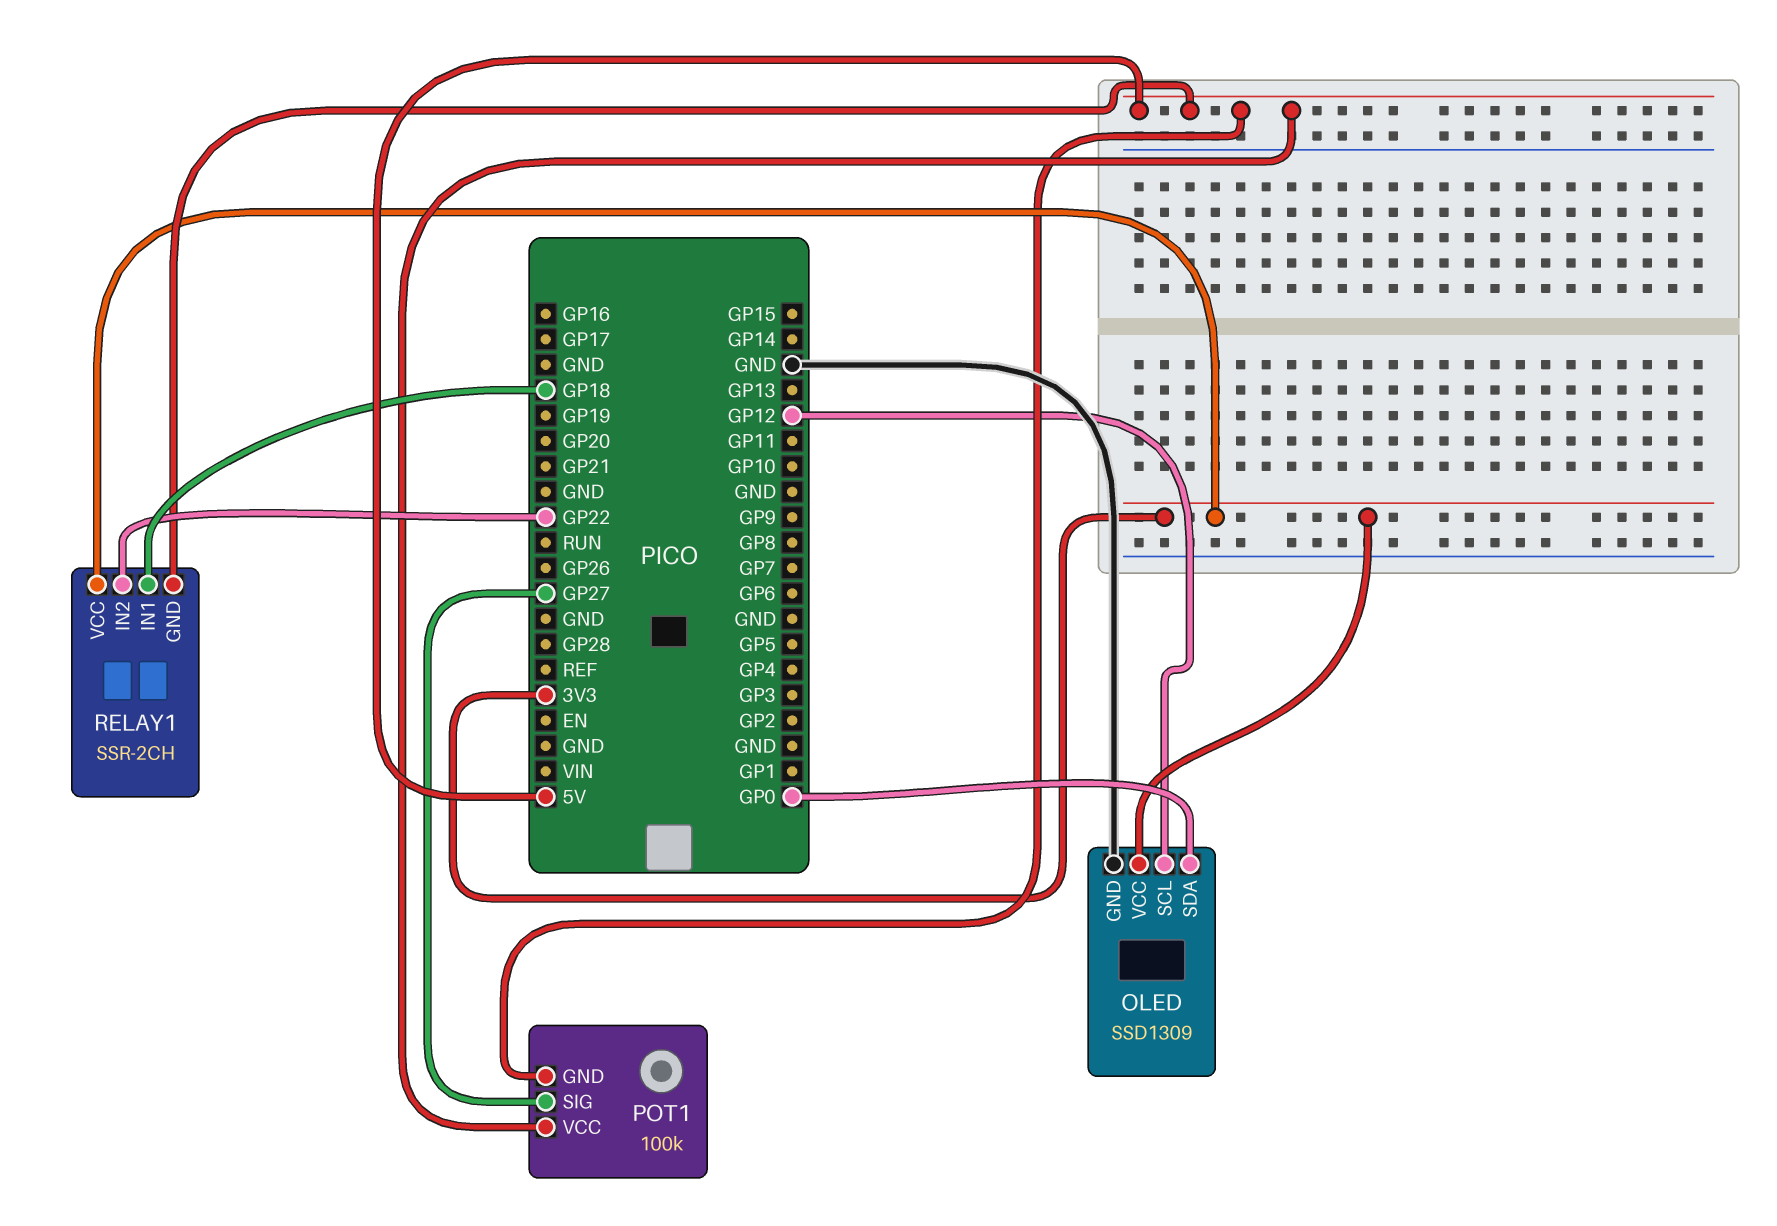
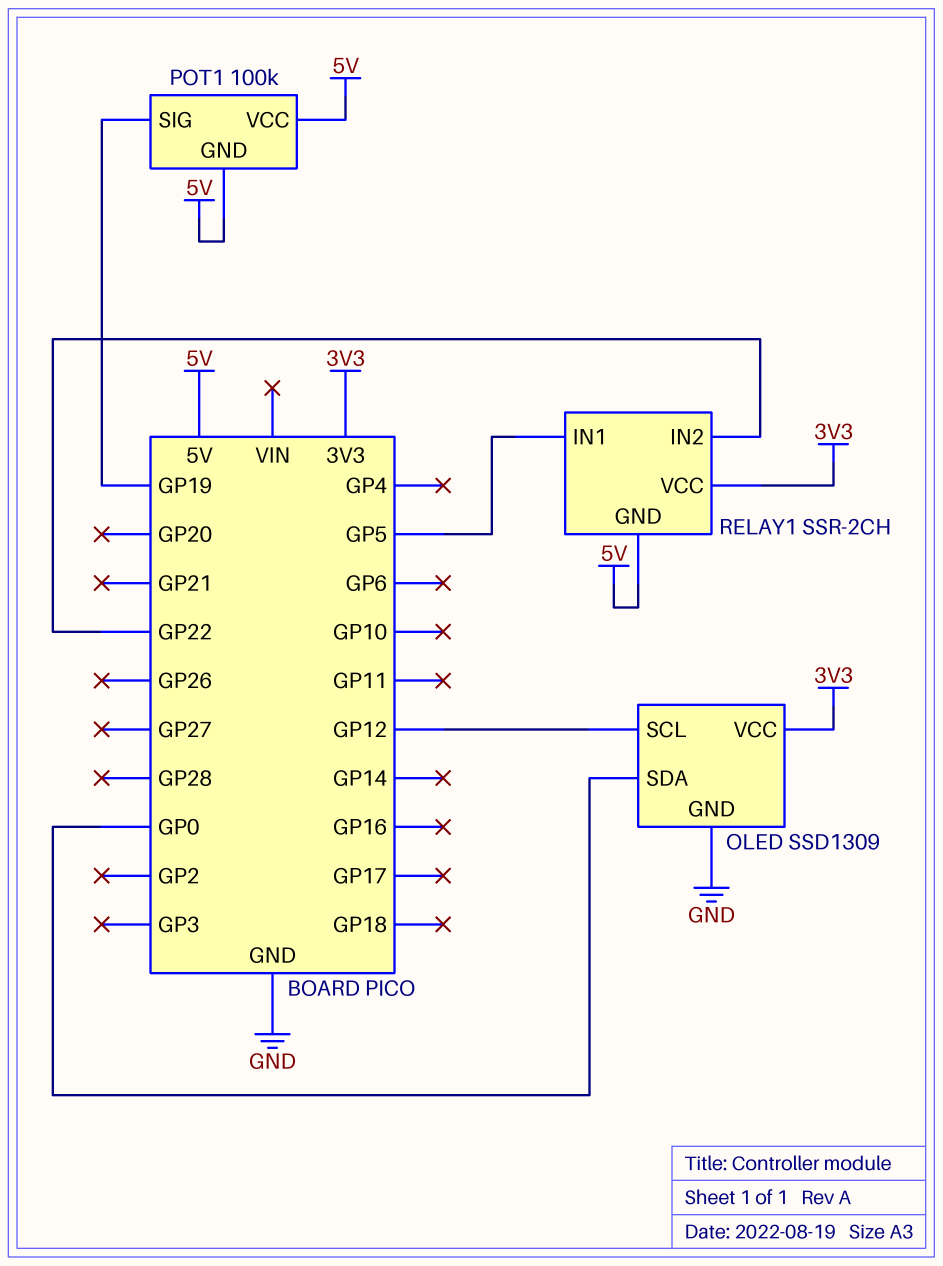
POT1 pin SIG: GP27 -> GP19
RELAY1 pin IN1: GP18 -> GP5

